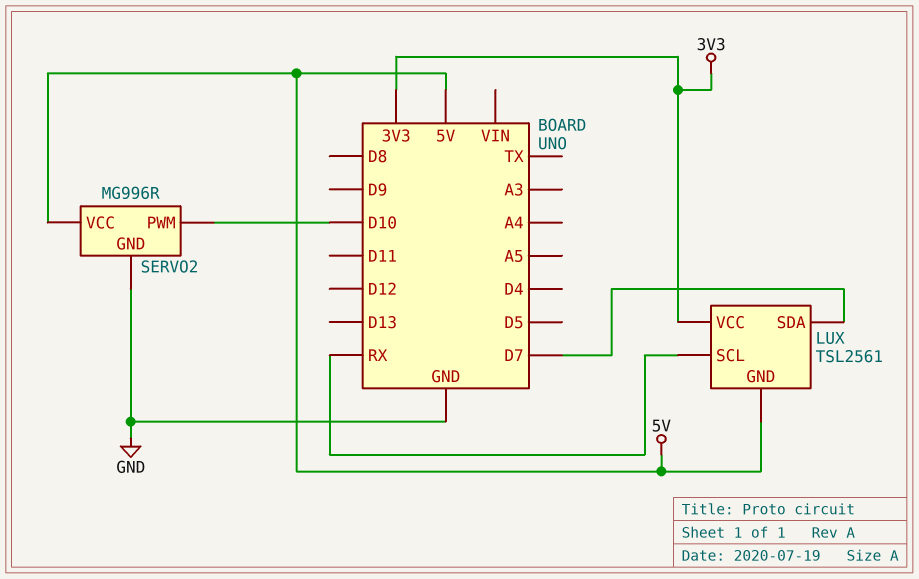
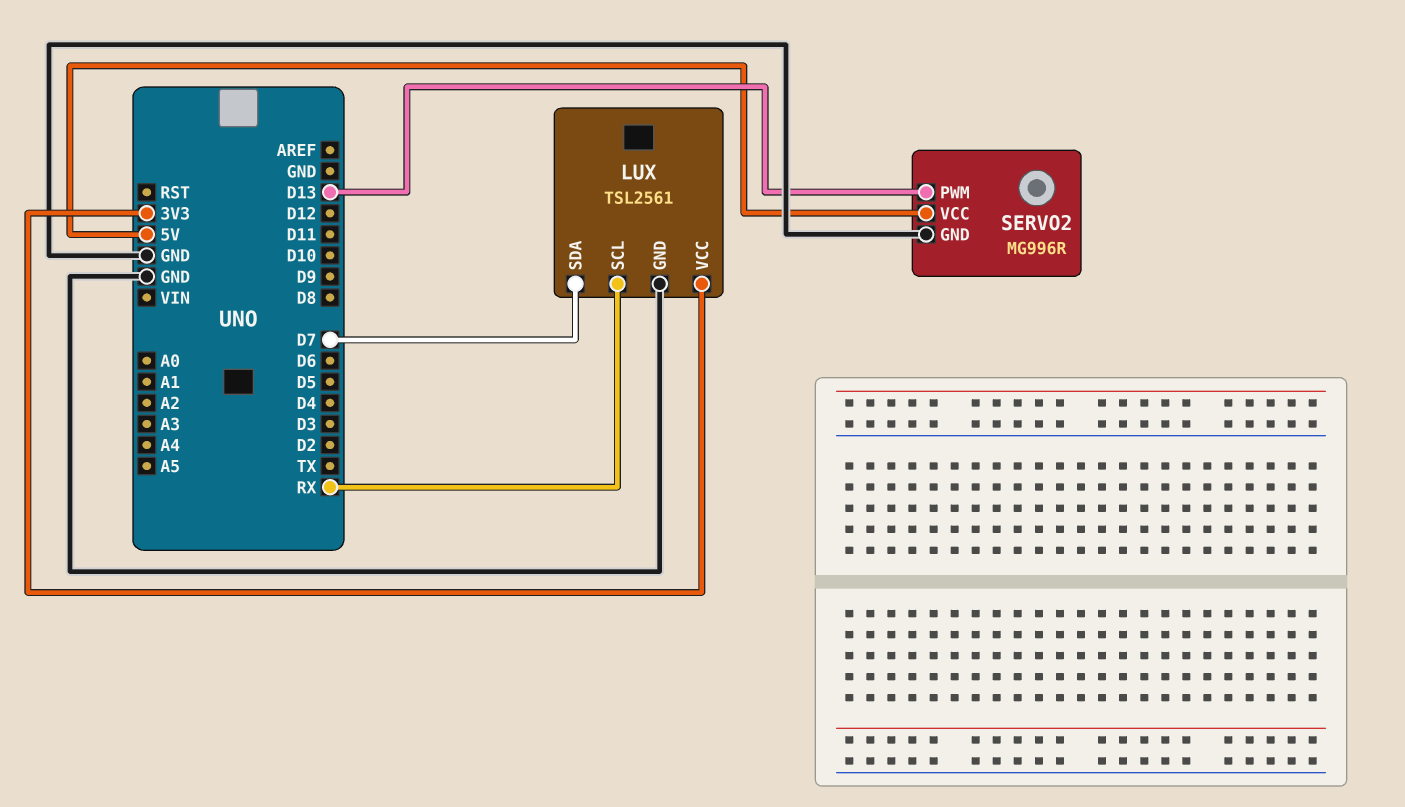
LUX pin GND: 5V -> GND
SERVO2 pin PWM: D10 -> D13

